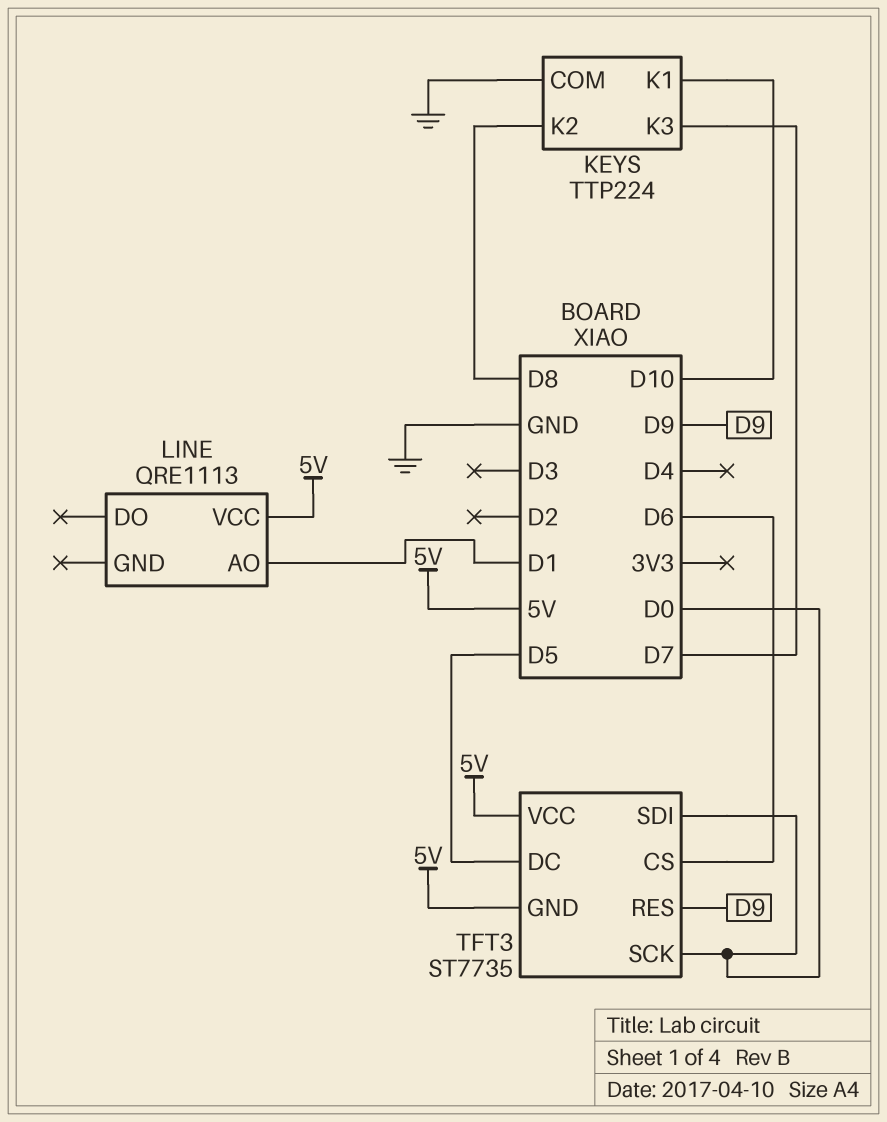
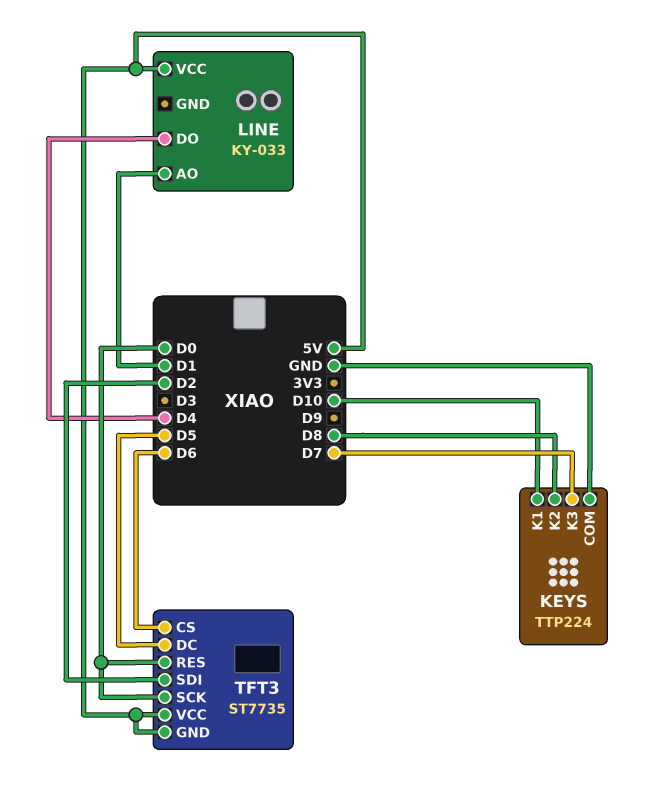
LINE: QRE1113 -> KY-033
LINE pin DO: none -> D4
TFT3 pin RES: D9 -> D0
TFT3 pin SDI: D0 -> D2

